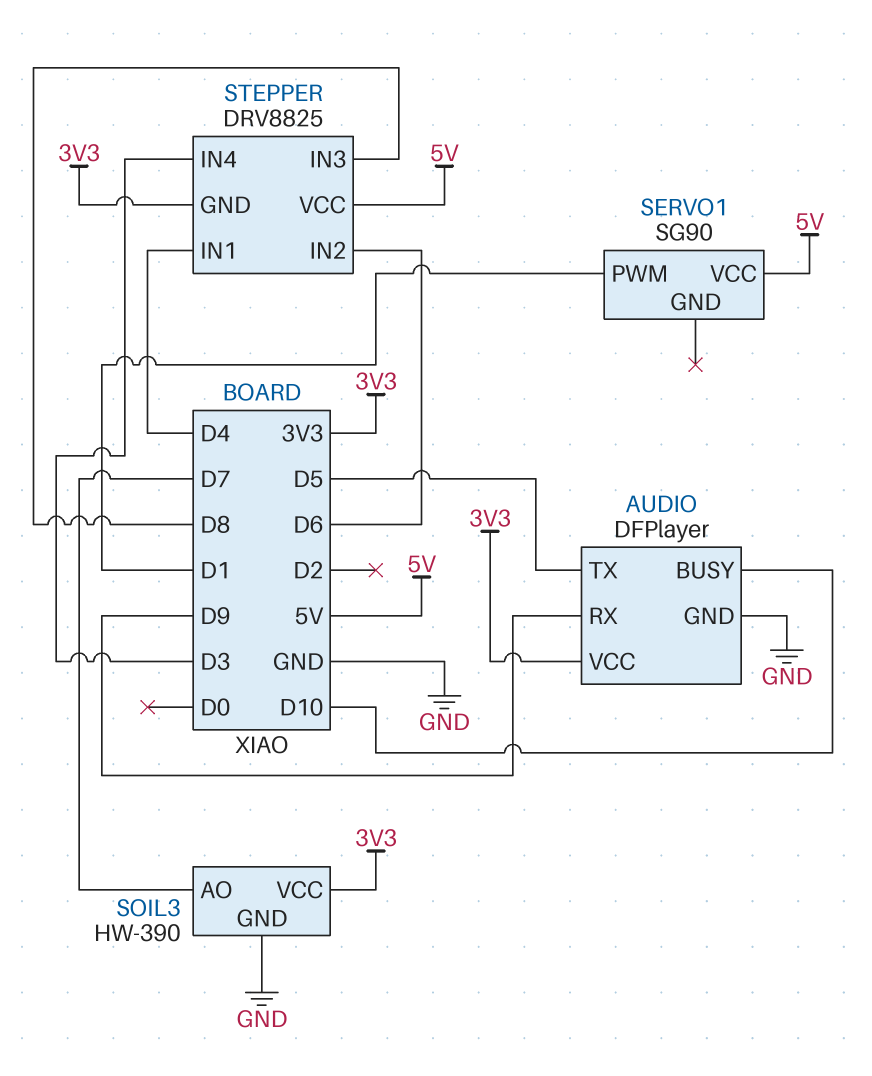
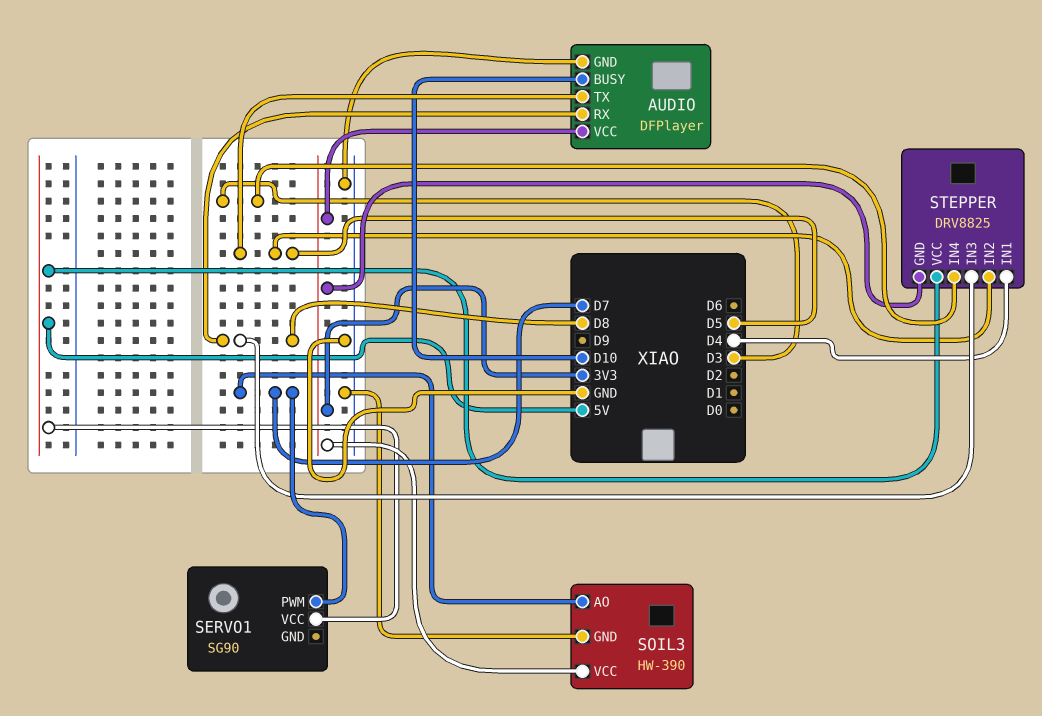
AUDIO pin RX: D9 -> D8
SERVO1 pin PWM: D1 -> D7
STEPPER pin IN2: D6 -> D5

